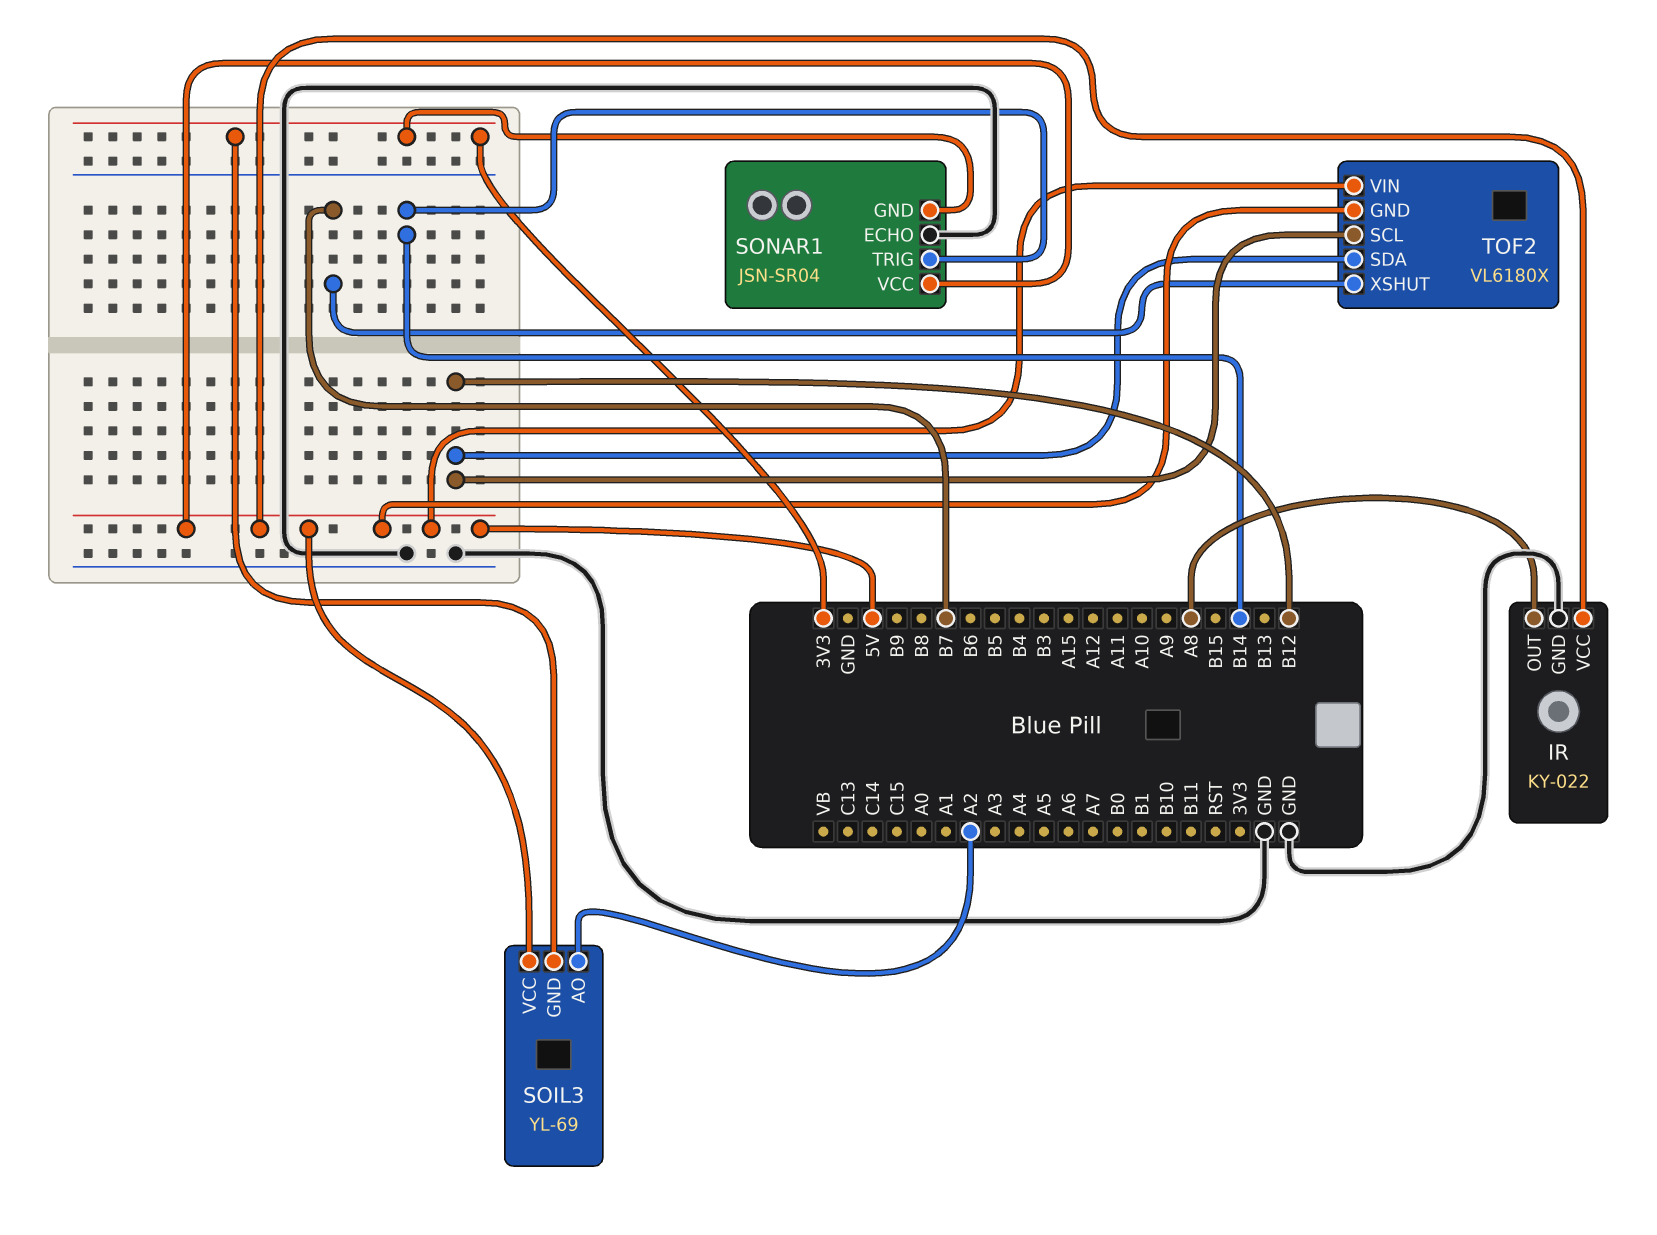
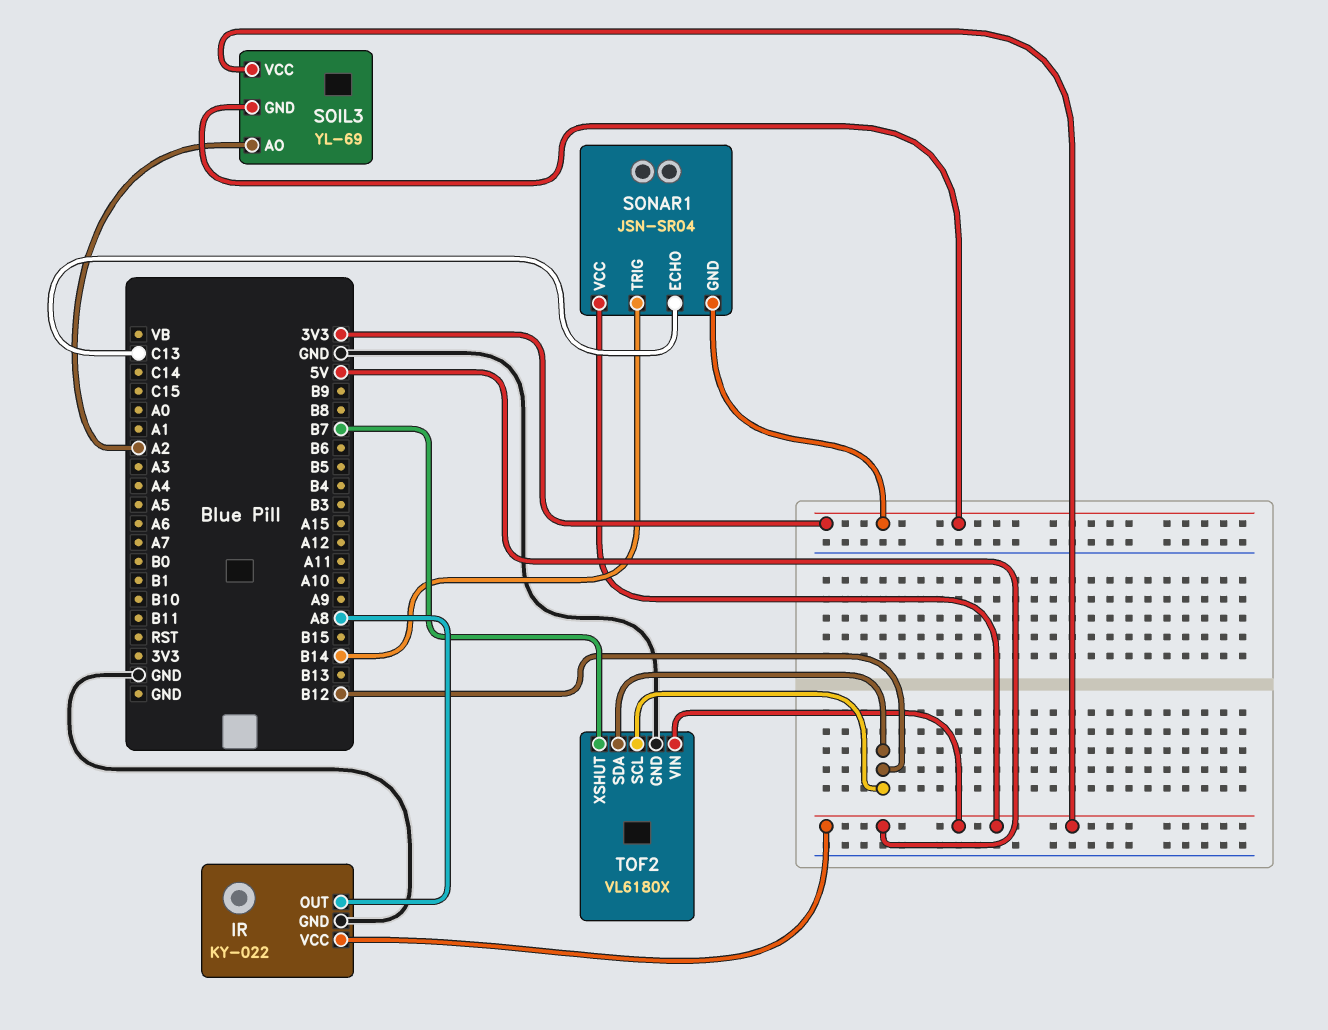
SONAR1 pin ECHO: GND -> C13
TOF2 pin GND: 5V -> GND

